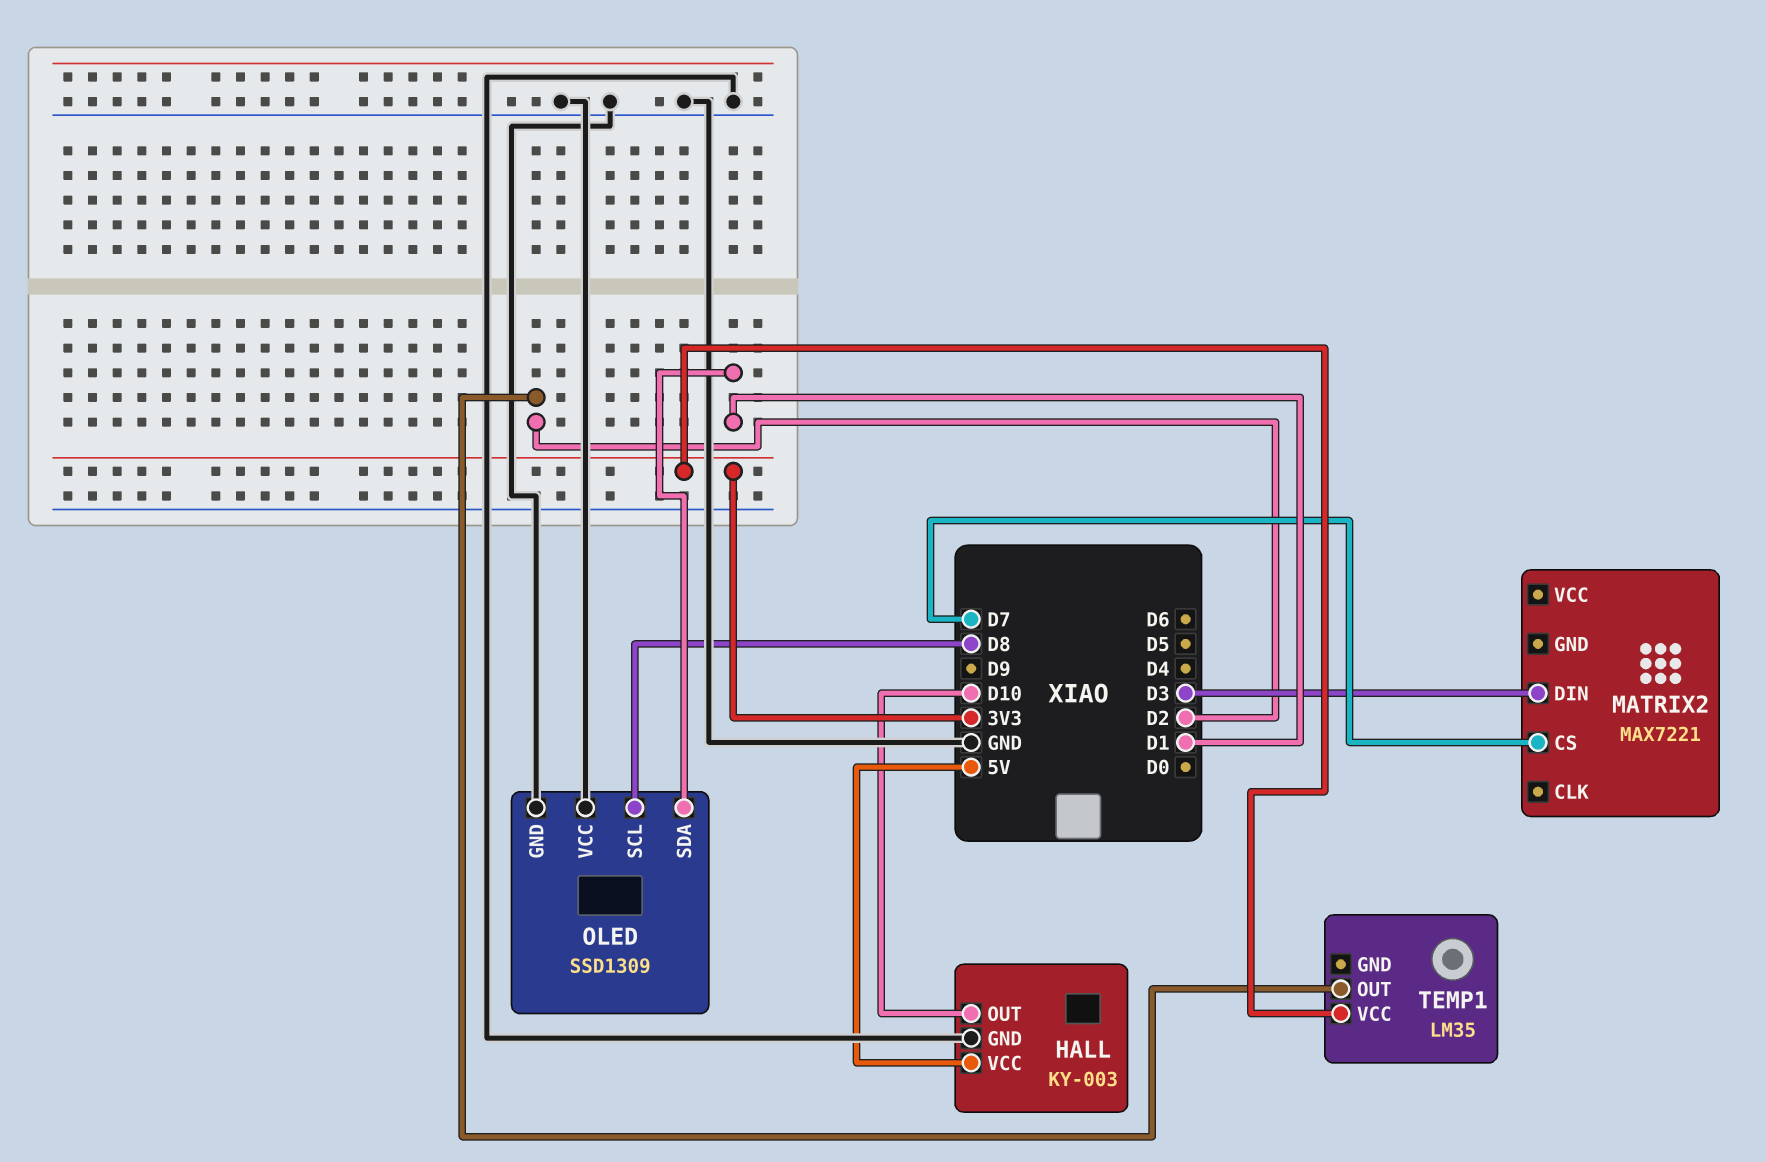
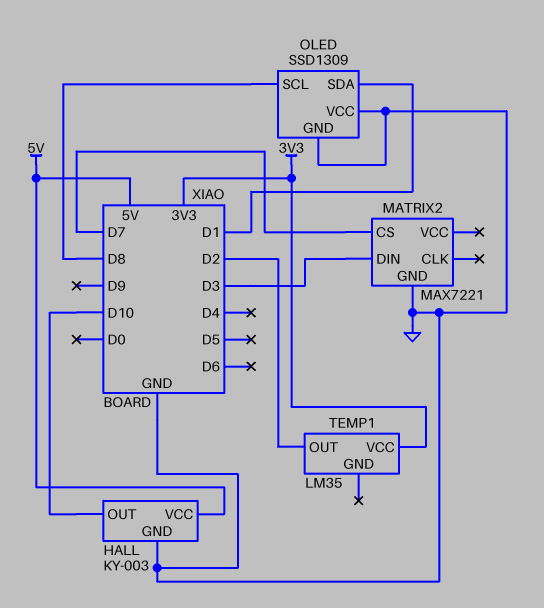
MATRIX2 pin GND: none -> GND

